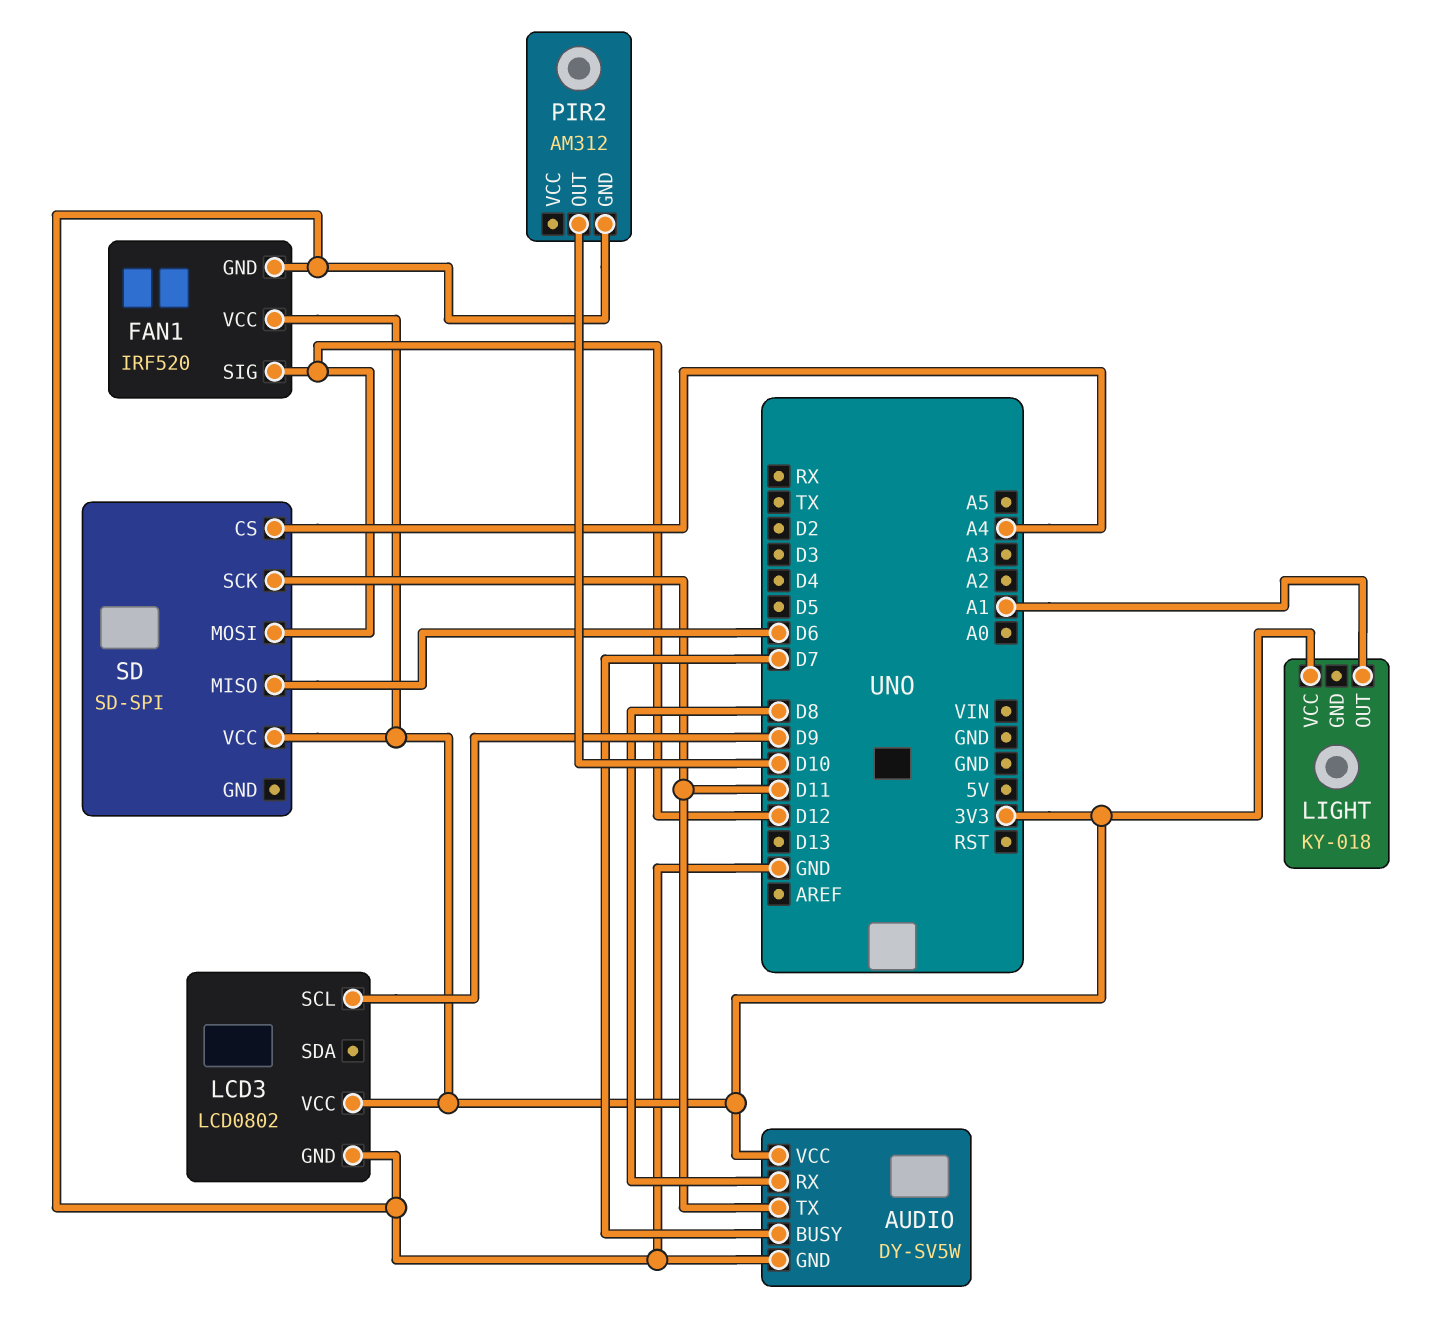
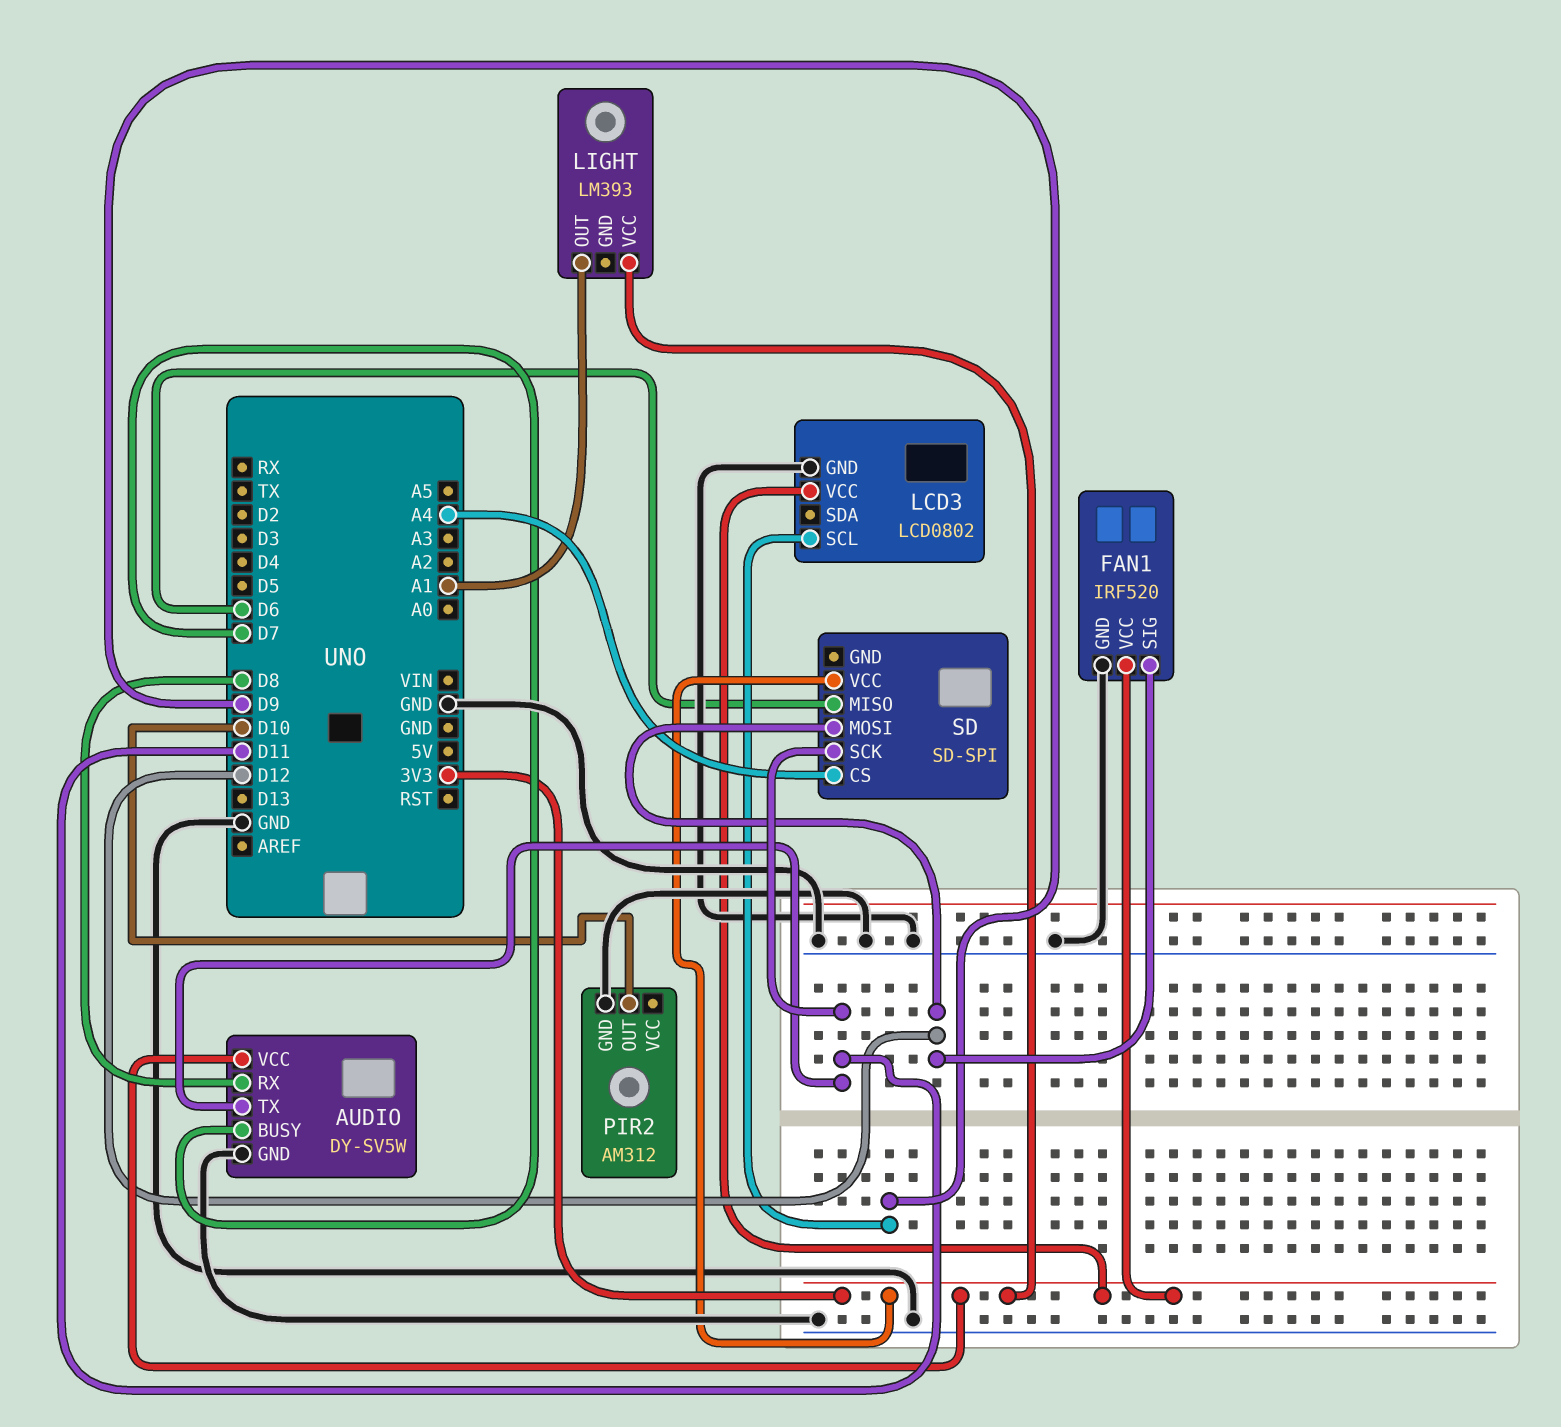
LIGHT: KY-018 -> LM393

